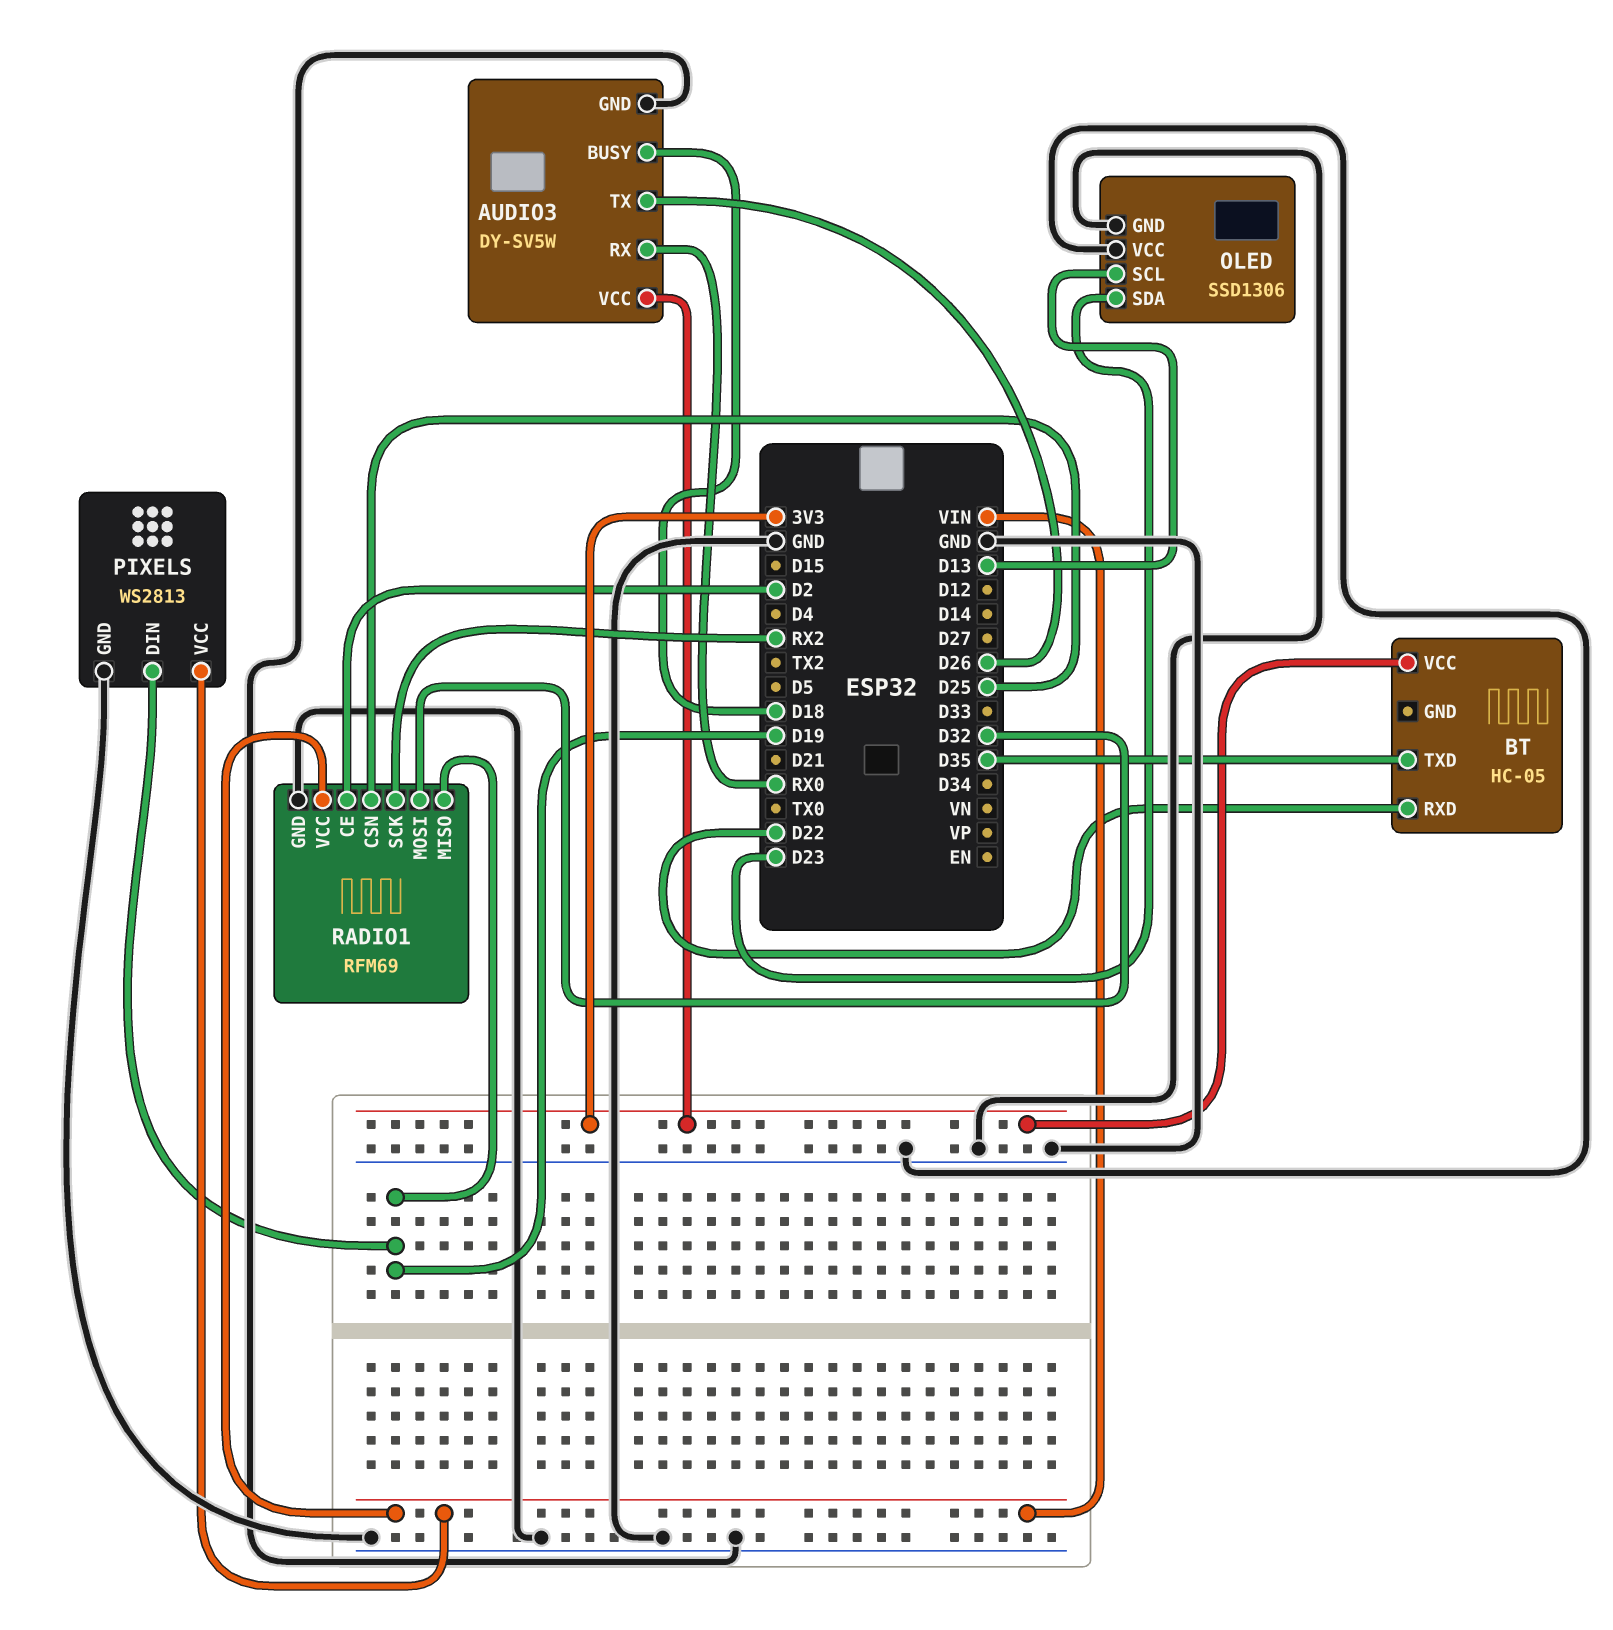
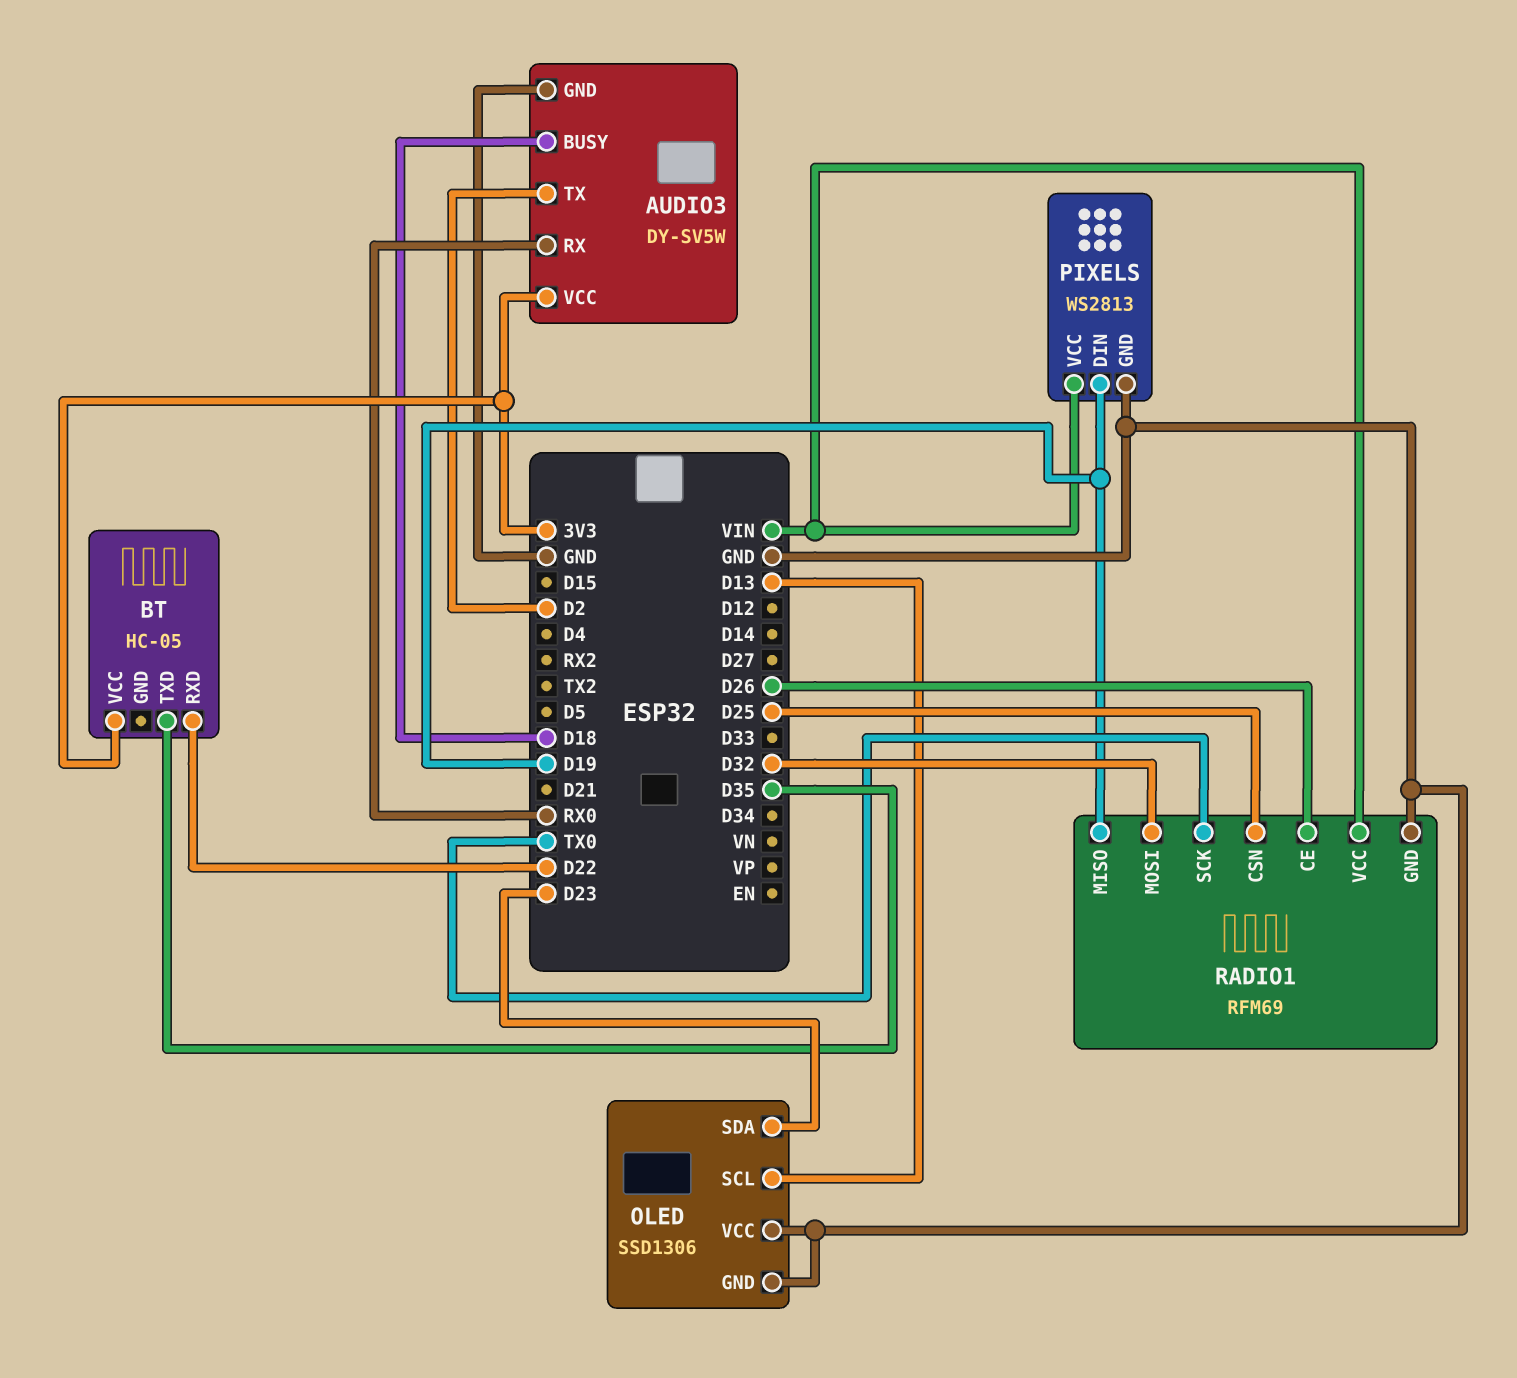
AUDIO3 pin TX: D26 -> D2
RADIO1 pin CE: D2 -> D26
RADIO1 pin SCK: RX2 -> TX0

